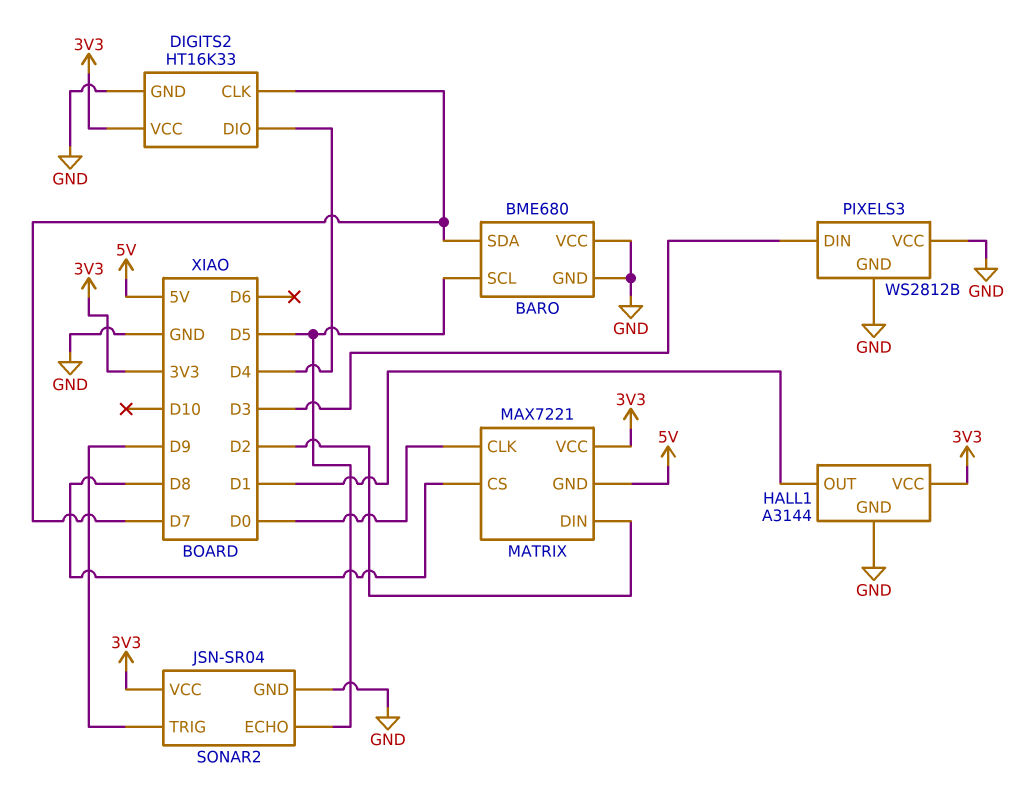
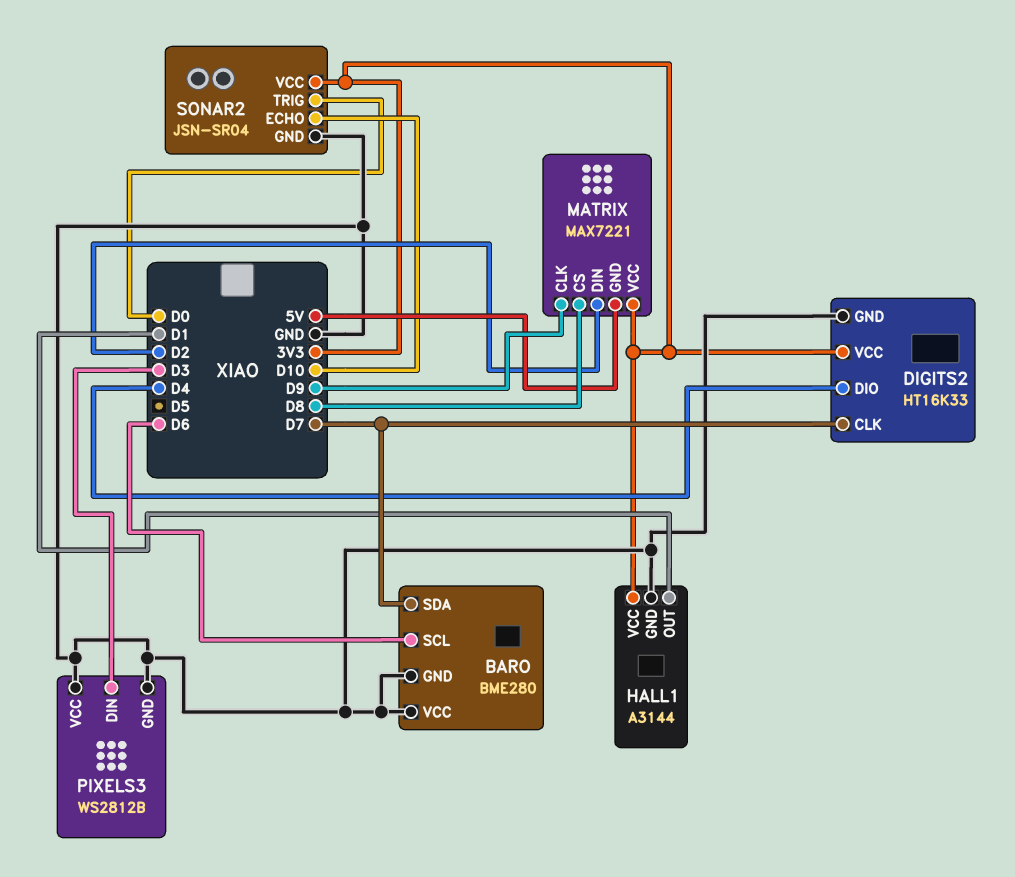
BARO: BME680 -> BME280
BARO pin SCL: D5 -> D6
MATRIX pin CLK: D0 -> D9
SONAR2 pin ECHO: D5 -> D10
SONAR2 pin TRIG: D9 -> D0

